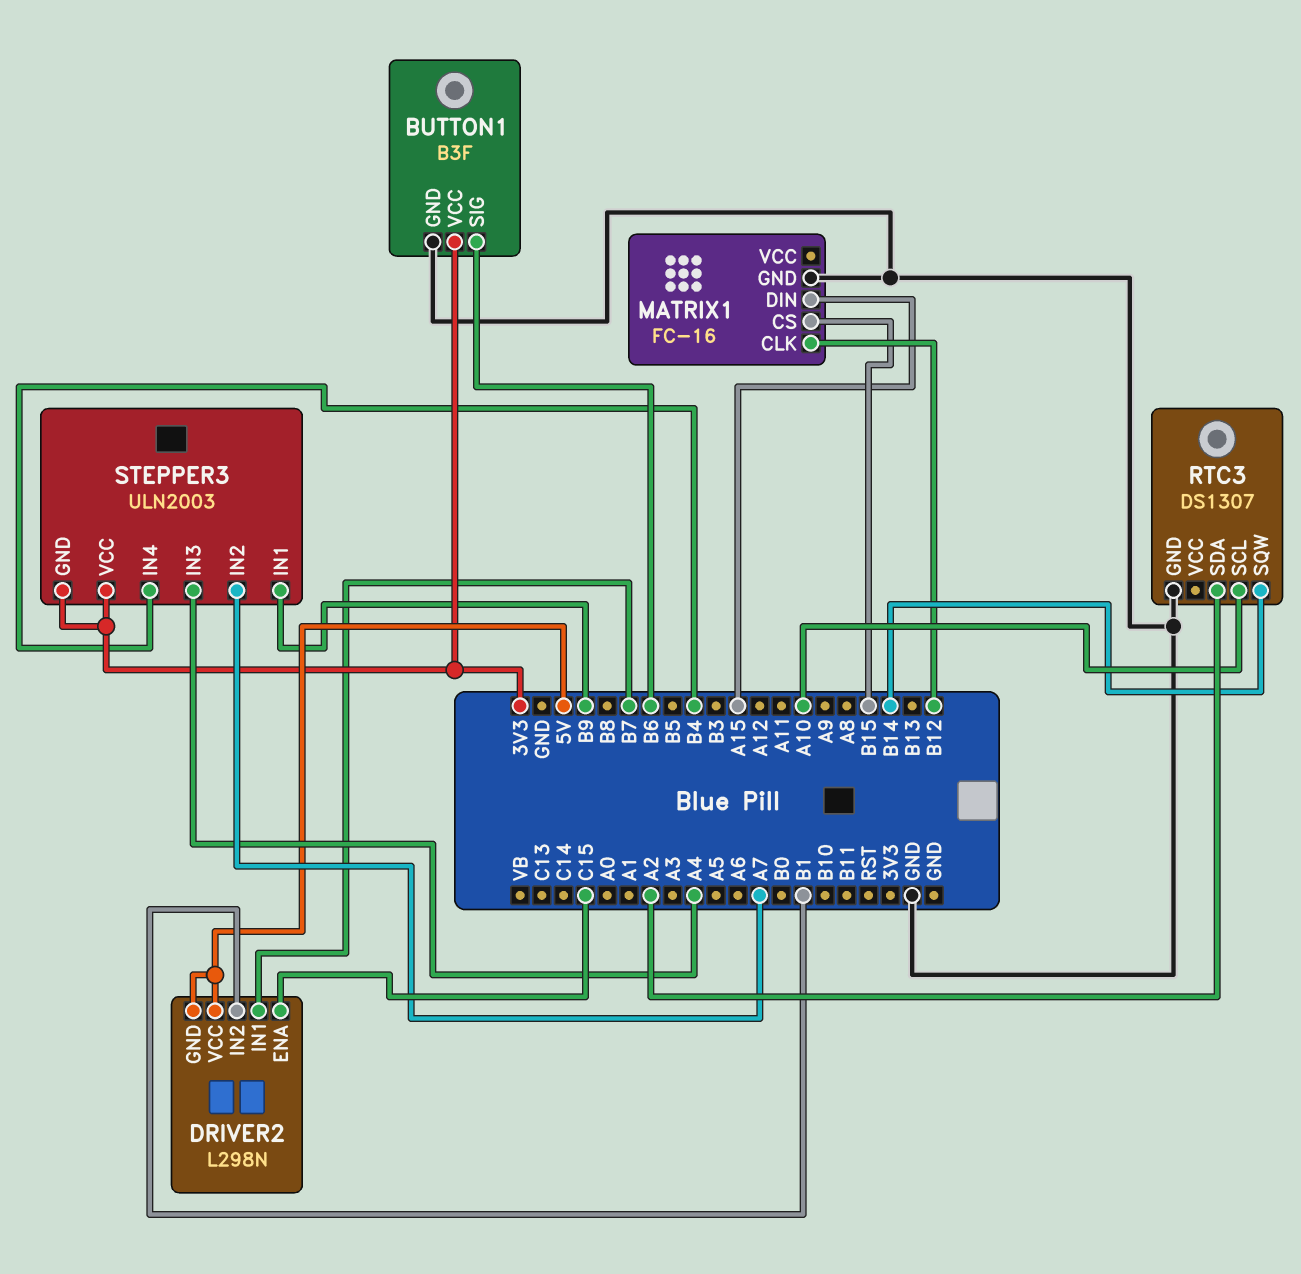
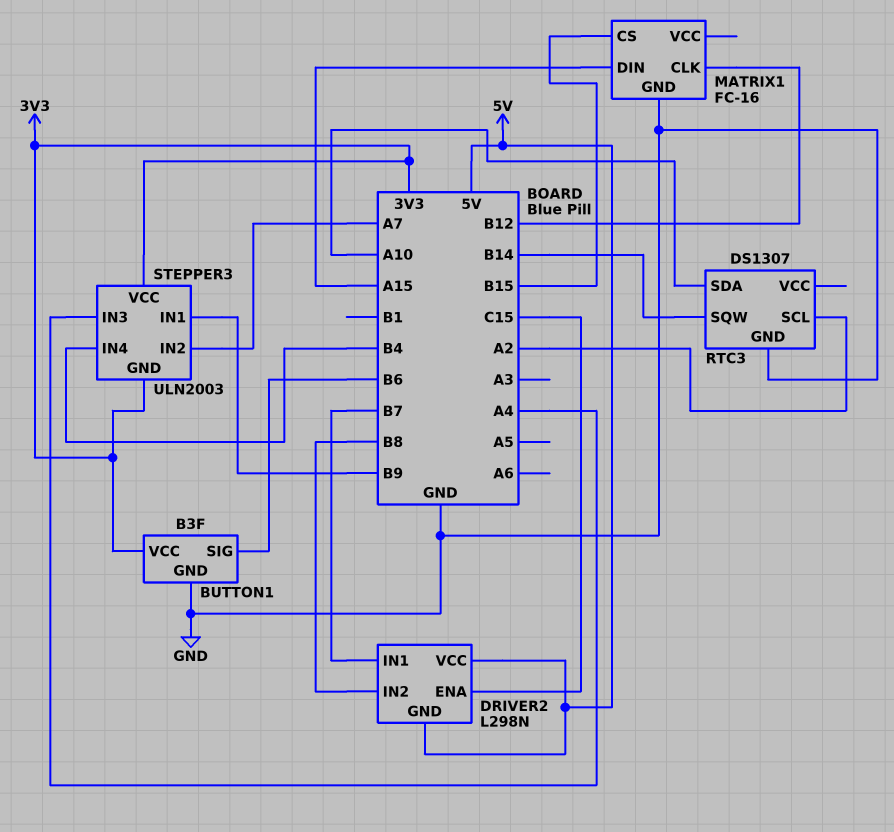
DRIVER2 pin IN2: B1 -> B8
RTC3 pin SCL: A10 -> A2
RTC3 pin SDA: A2 -> A10

